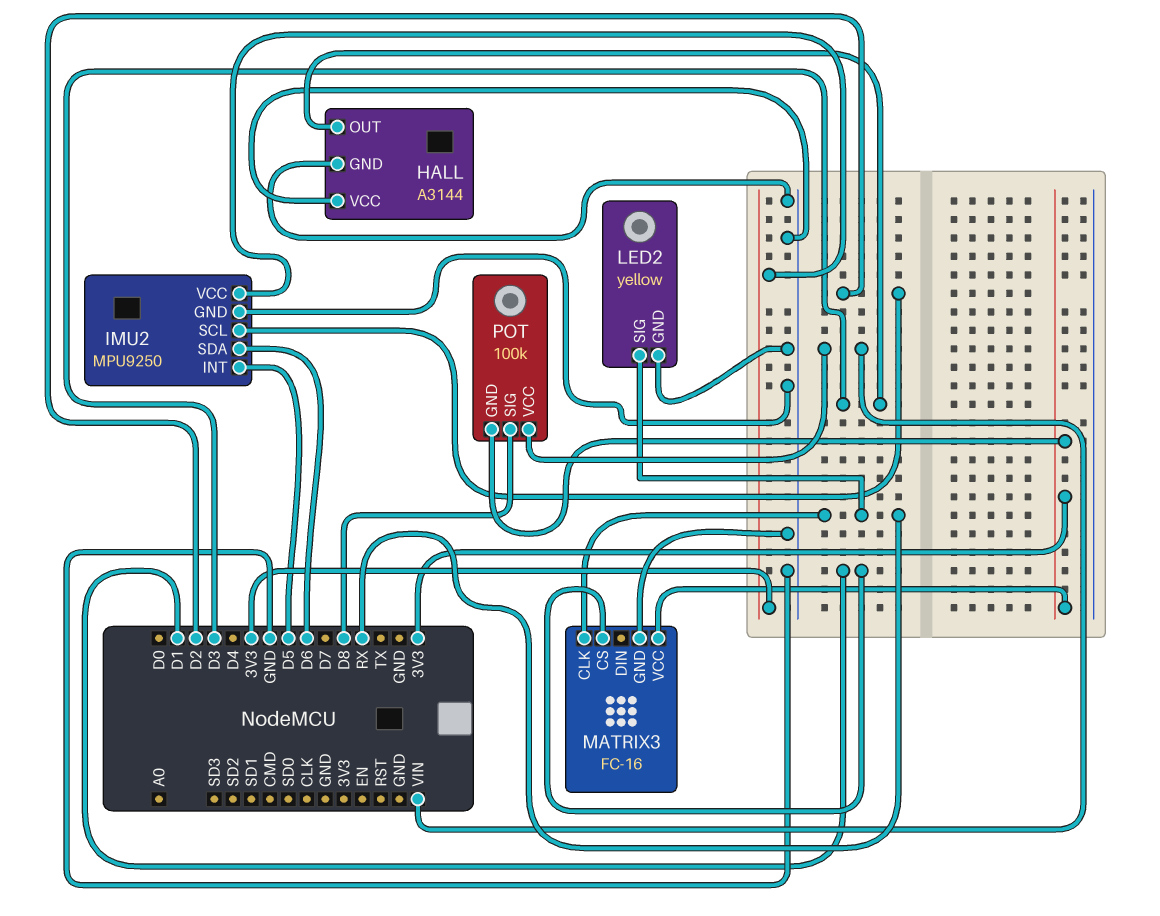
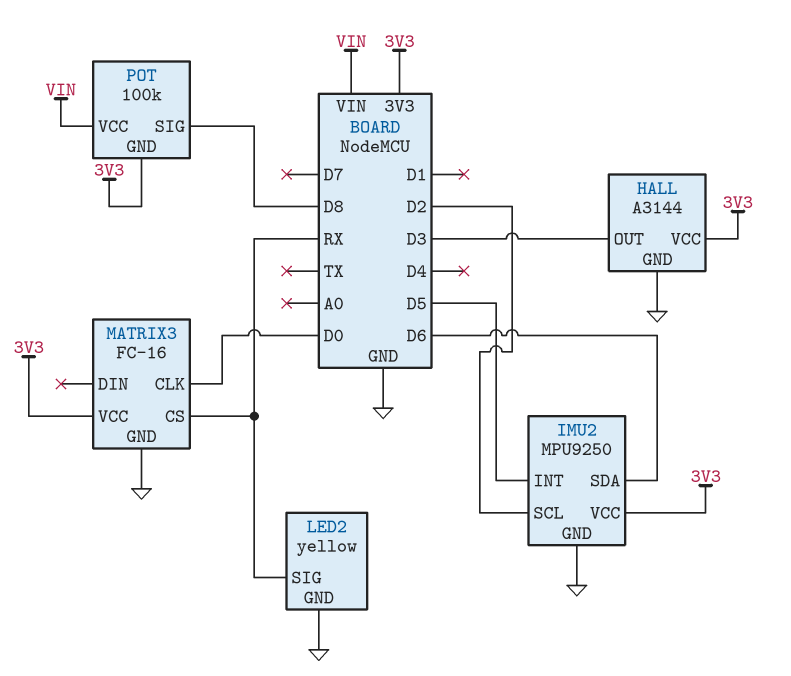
HALL pin VCC: GND -> 3V3
MATRIX3 pin CLK: RX -> D0
MATRIX3 pin CS: D1 -> RX

